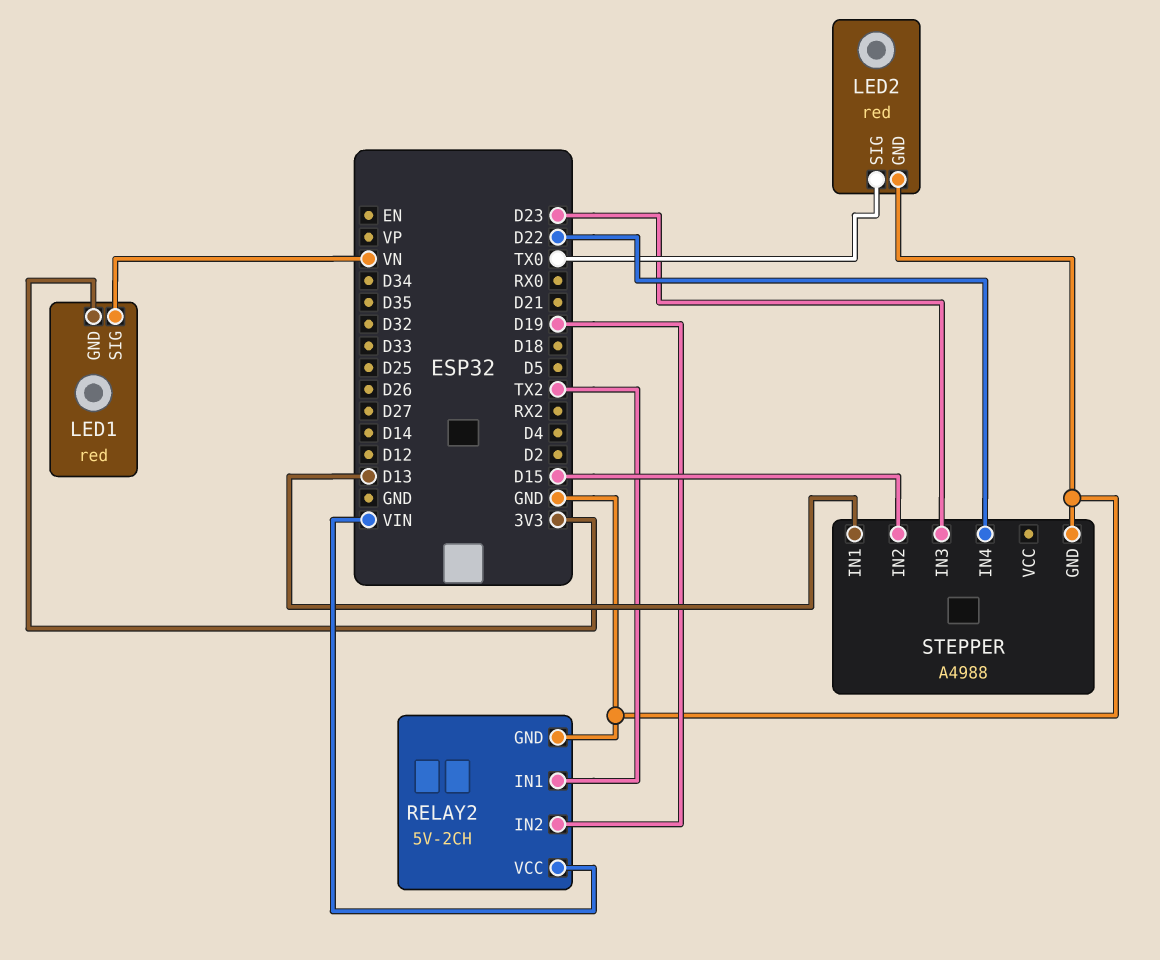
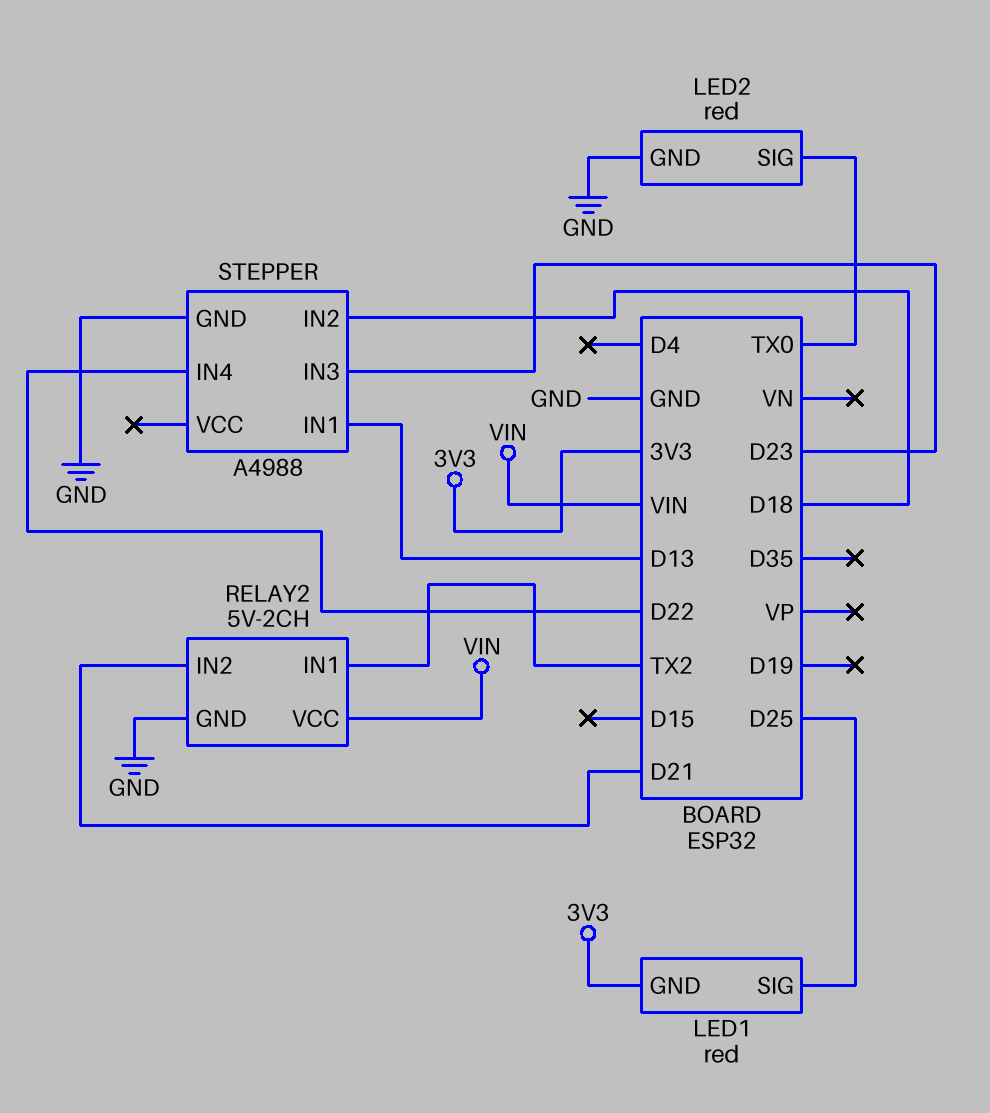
LED1 pin SIG: VN -> D25
RELAY2 pin IN2: D19 -> D21
STEPPER pin IN2: D15 -> D18

